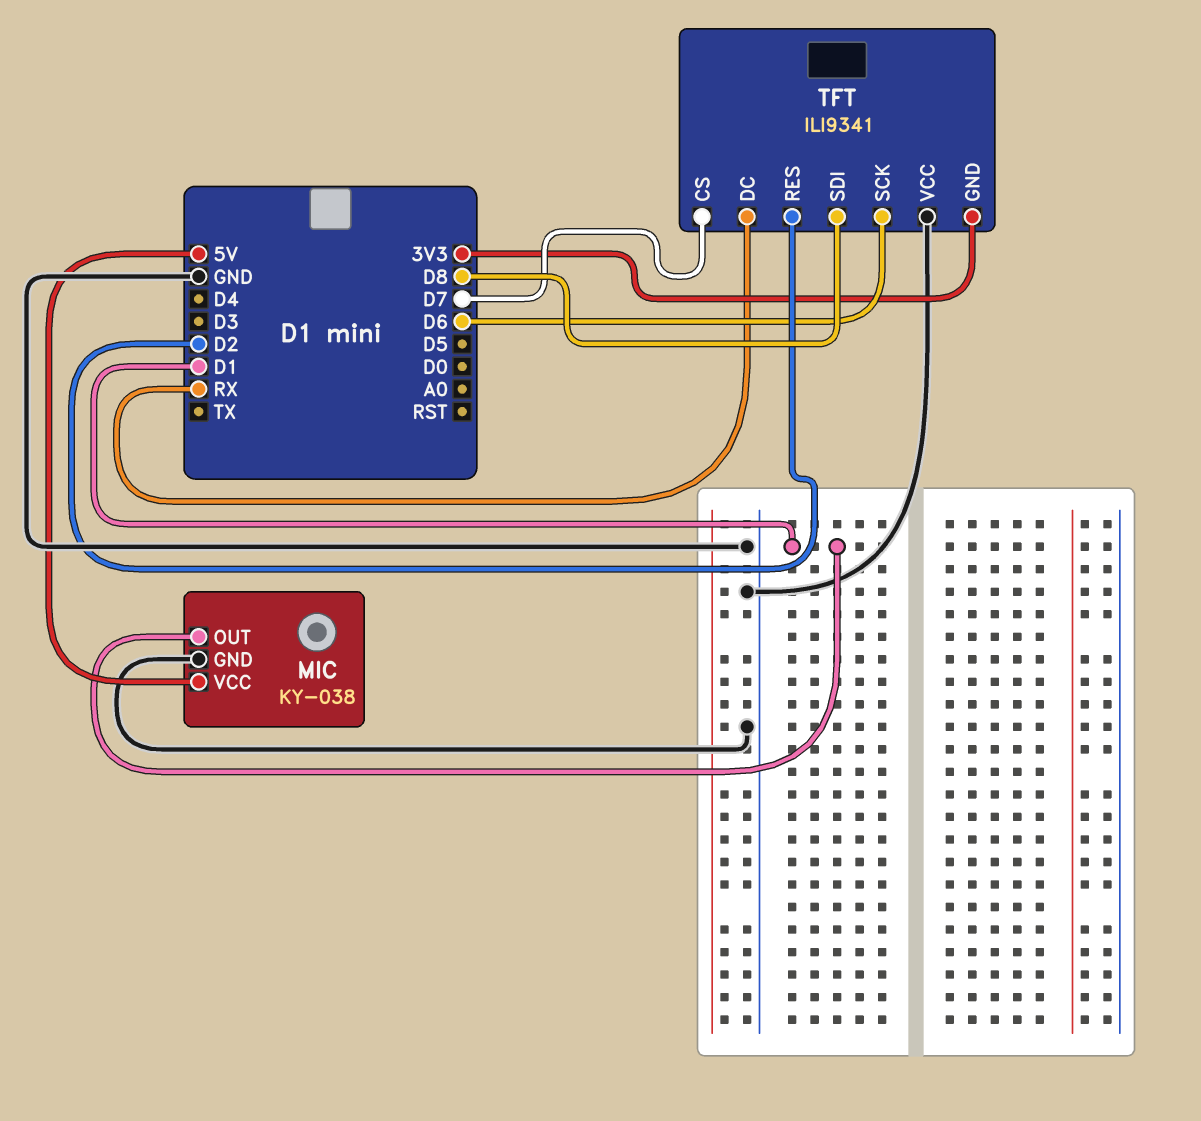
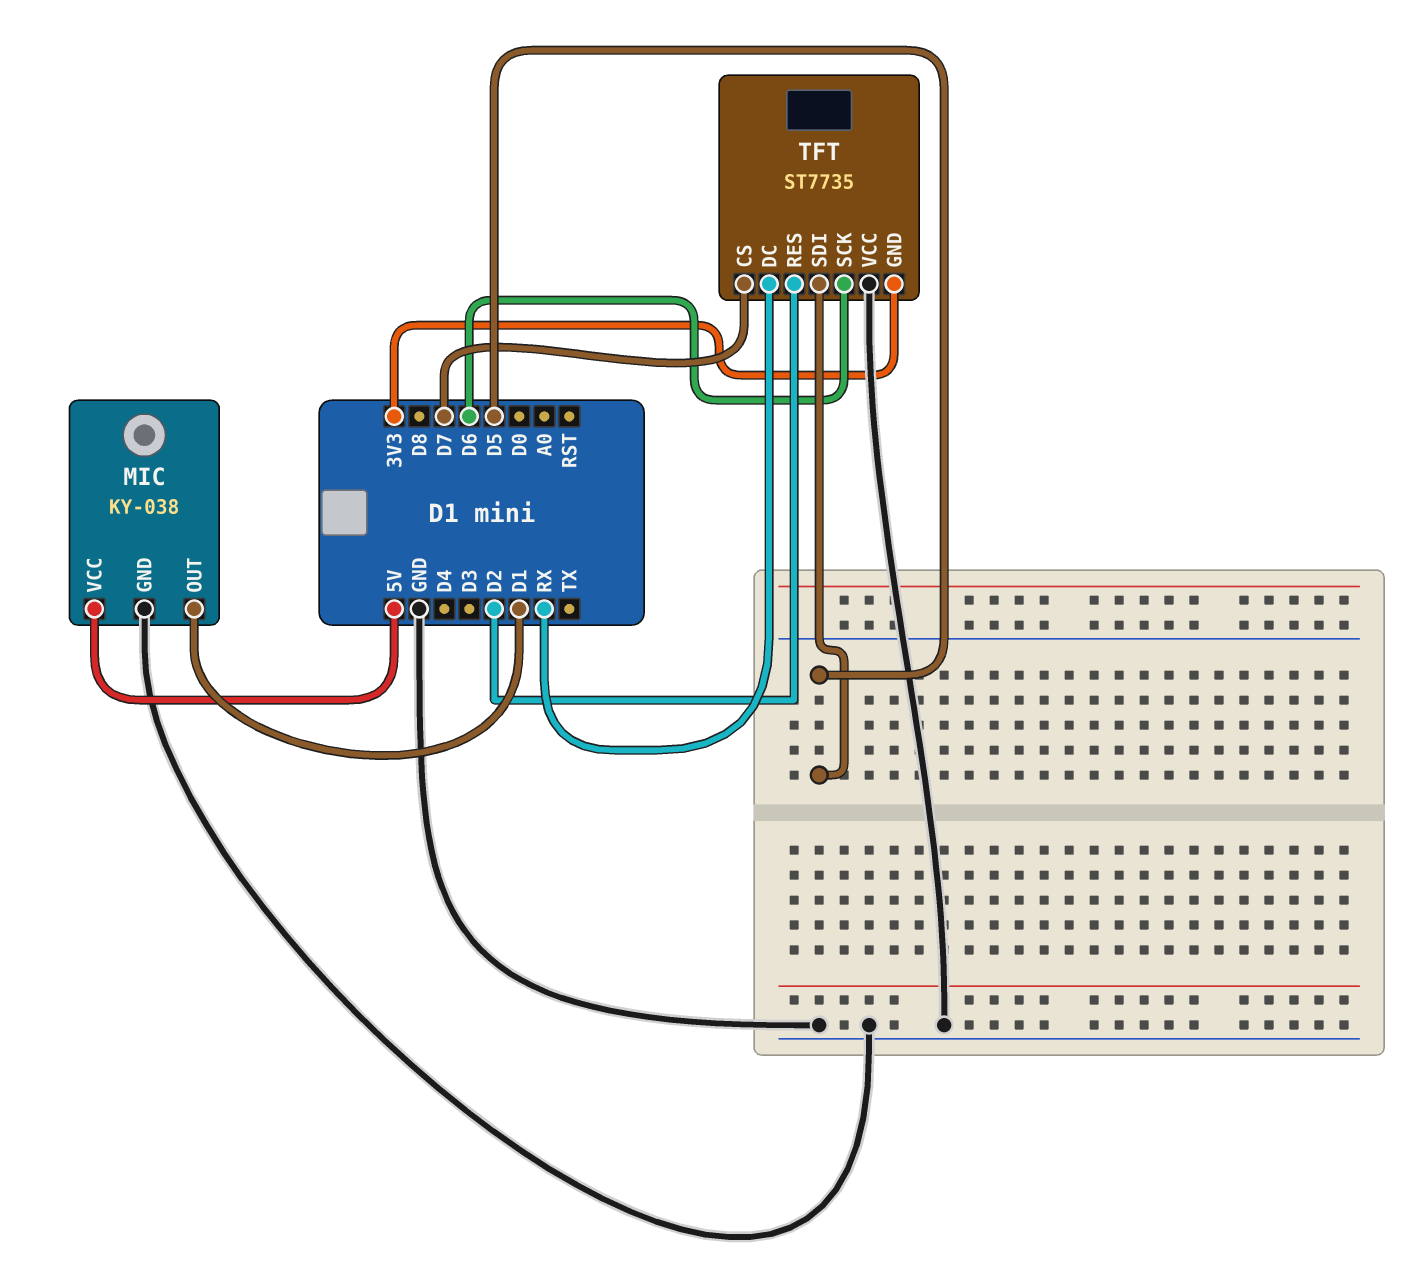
TFT: ILI9341 -> ST7735
TFT pin SDI: D8 -> D5

